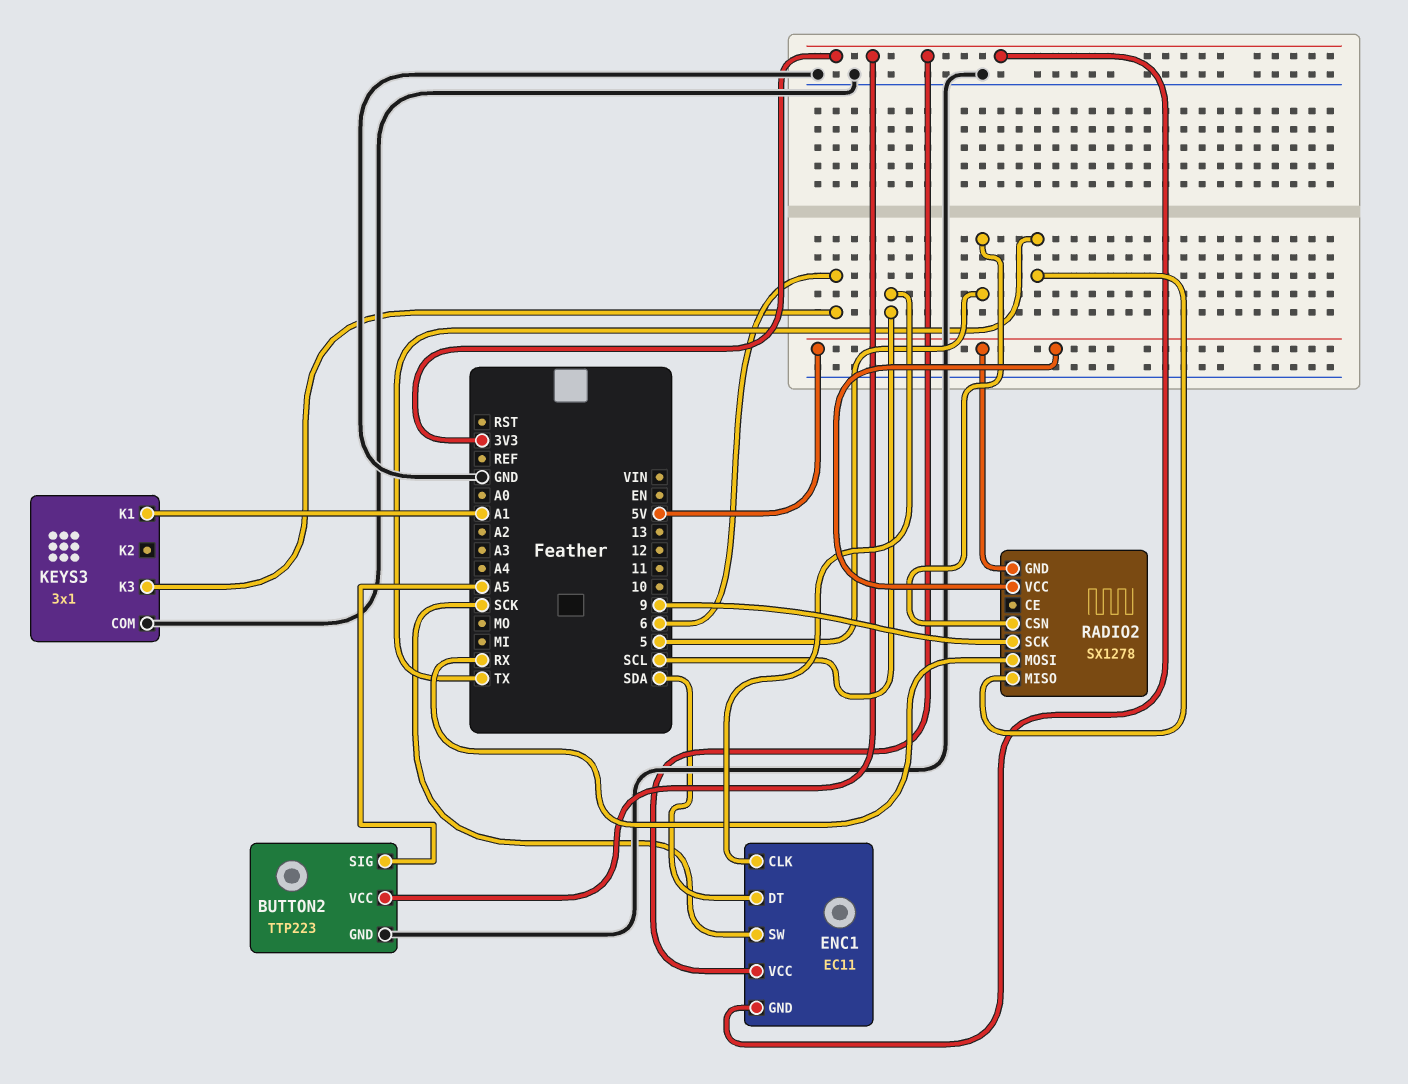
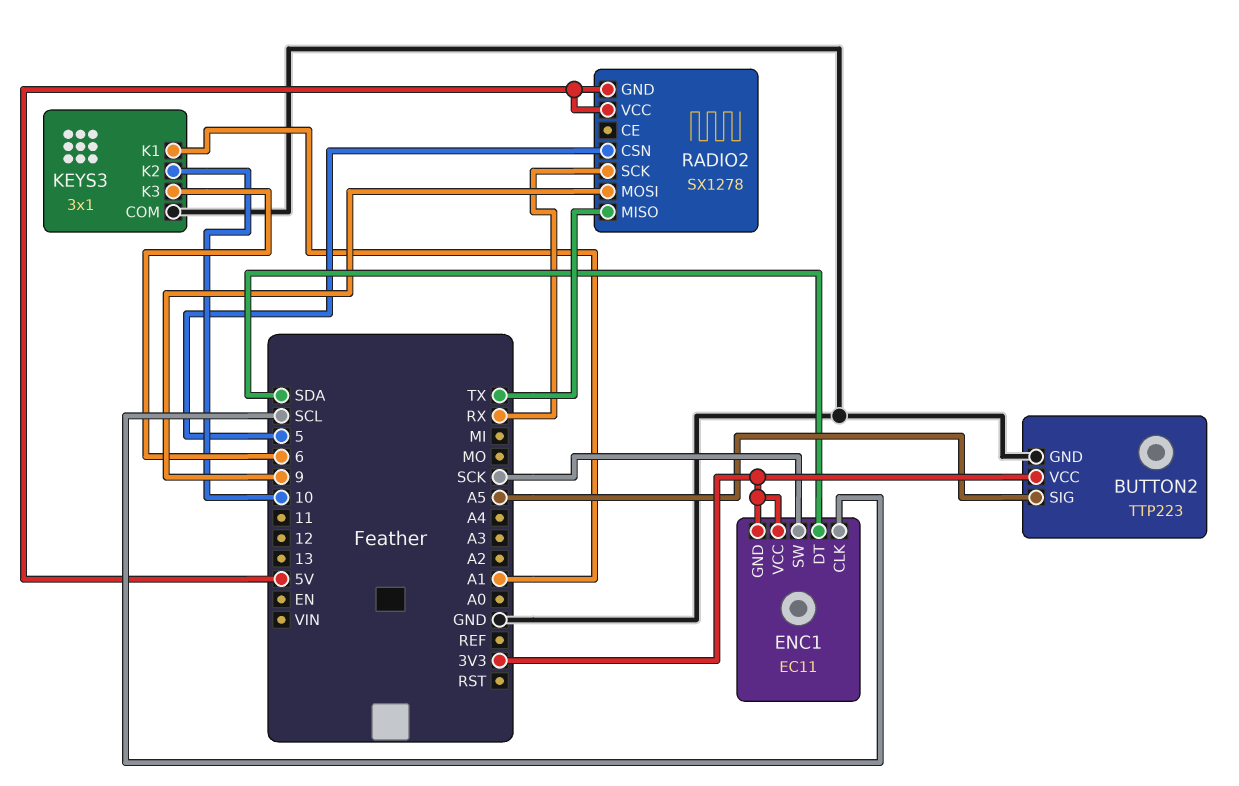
KEYS3 pin K2: none -> 10
RADIO2 pin MOSI: RX -> 9
RADIO2 pin SCK: 9 -> RX

